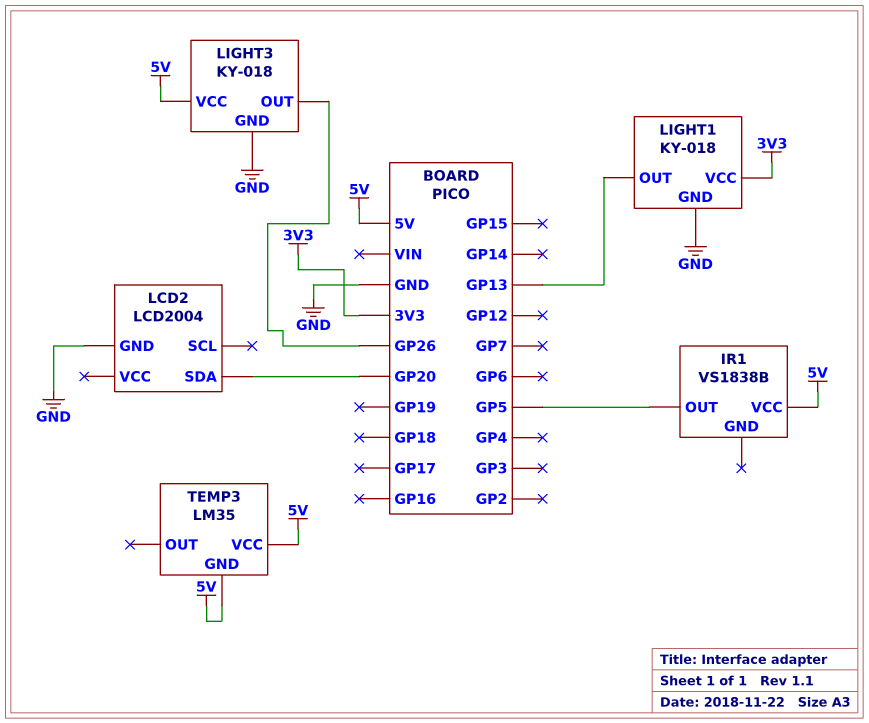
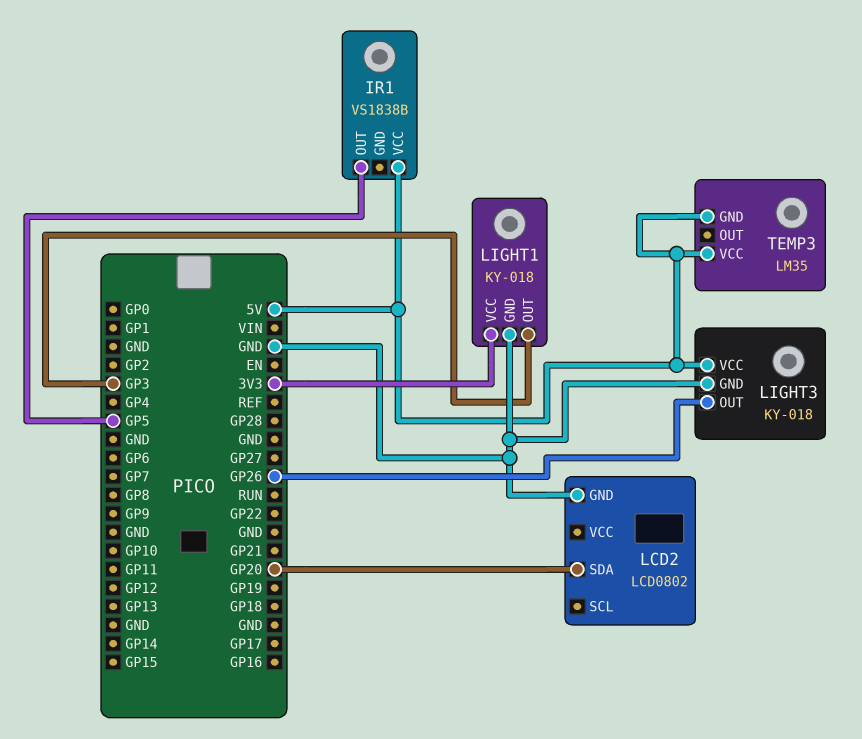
LCD2: LCD2004 -> LCD0802
LIGHT1 pin OUT: GP13 -> GP3

